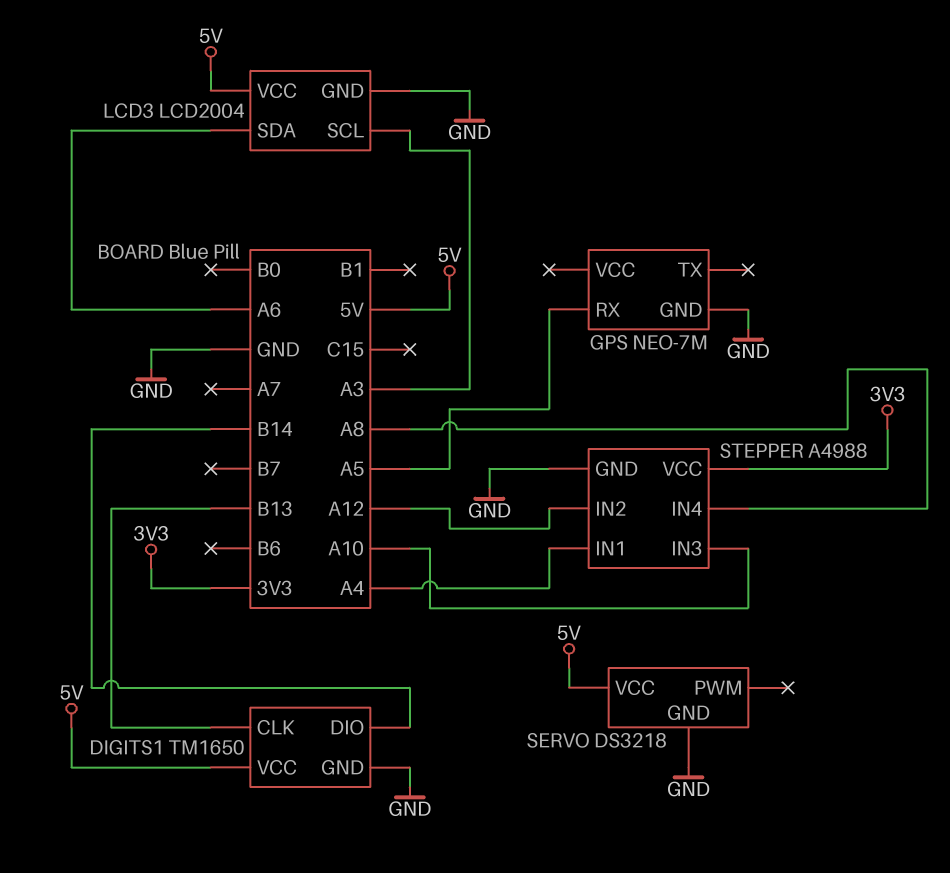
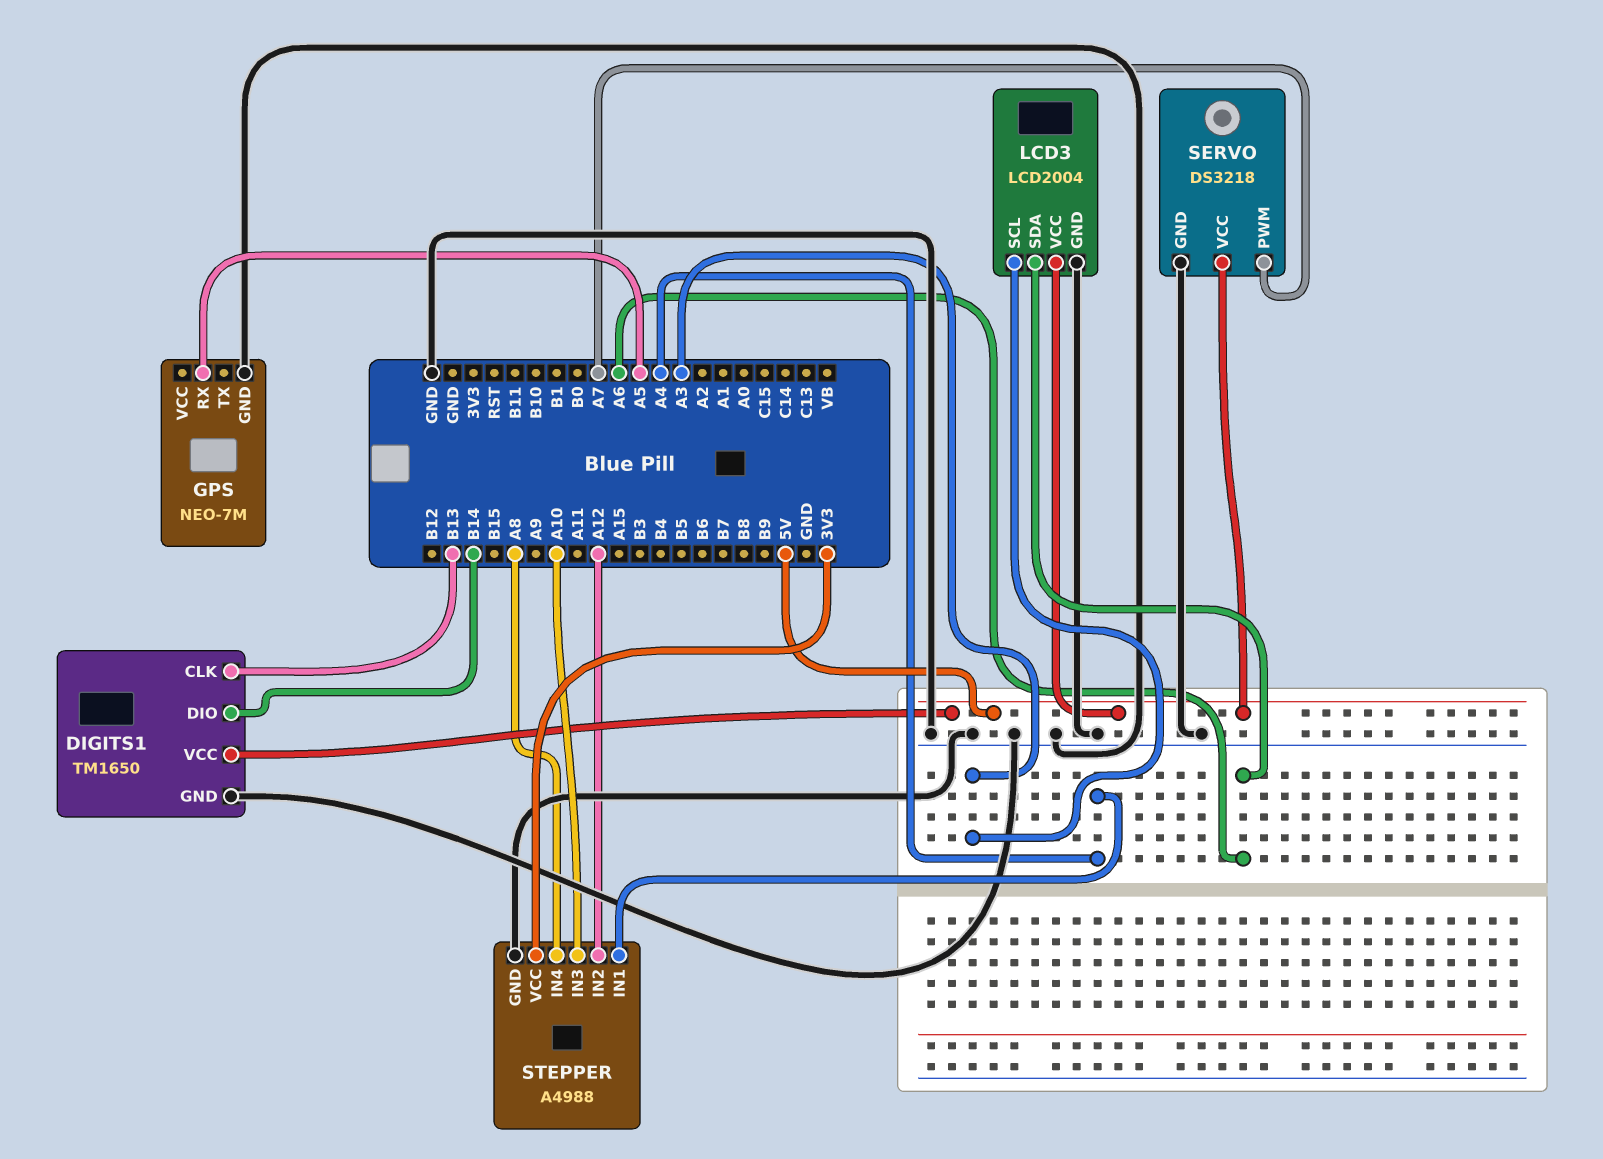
SERVO pin PWM: none -> A7

